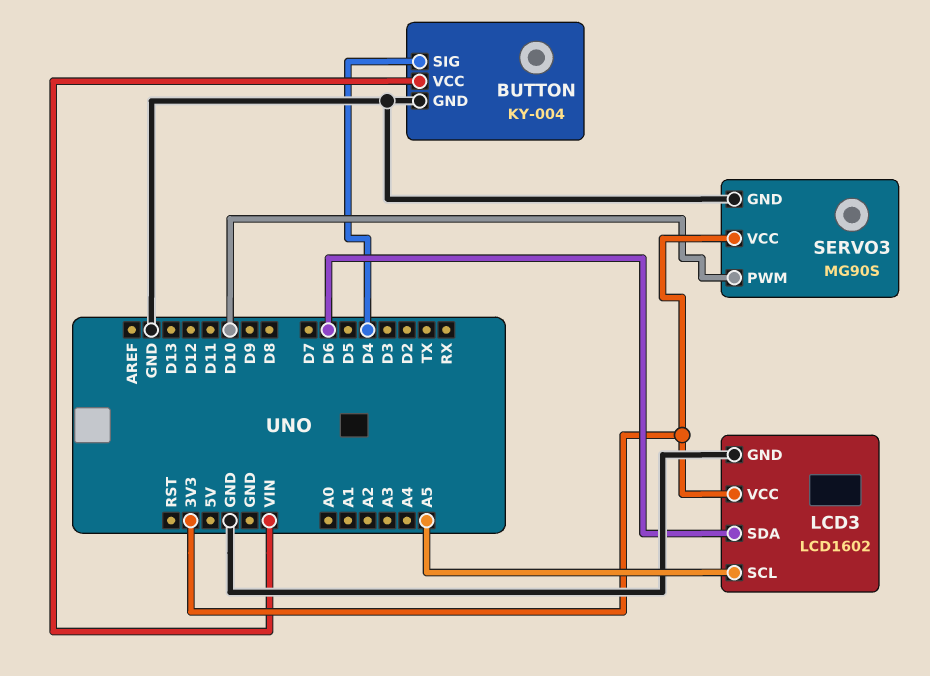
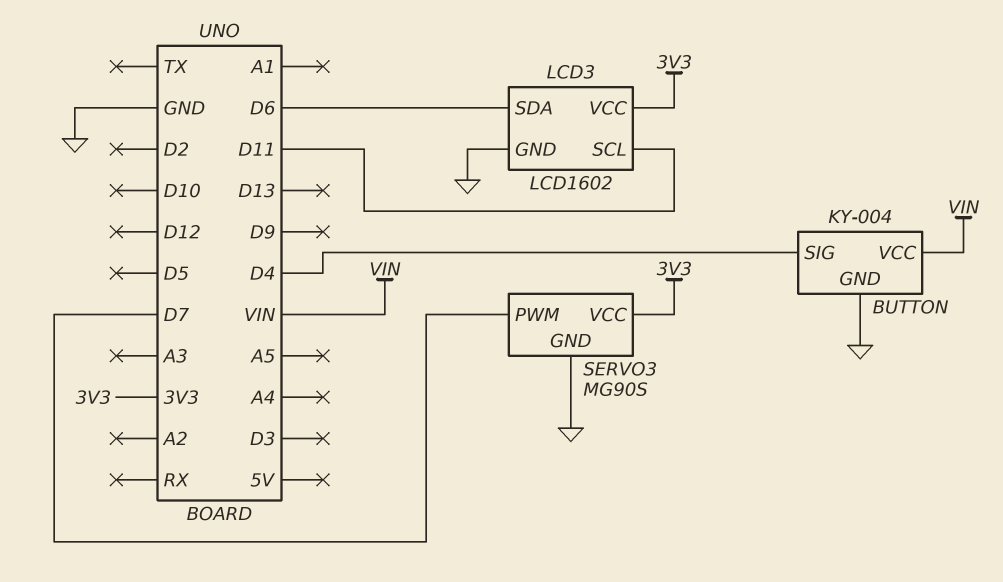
LCD3 pin SCL: A5 -> D11
SERVO3 pin PWM: D10 -> D7

